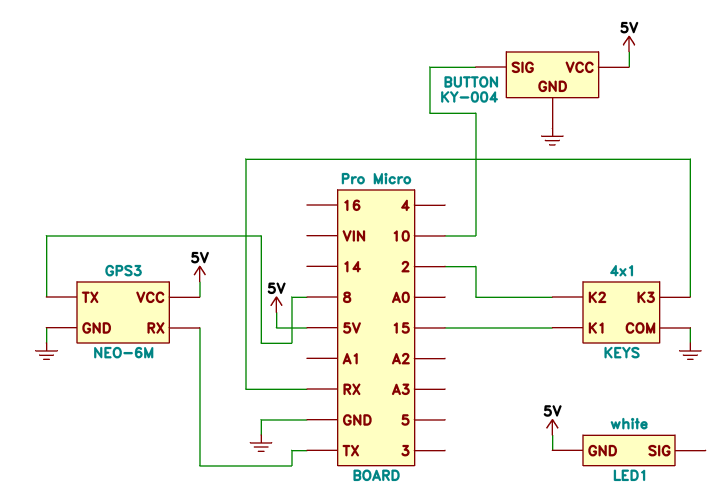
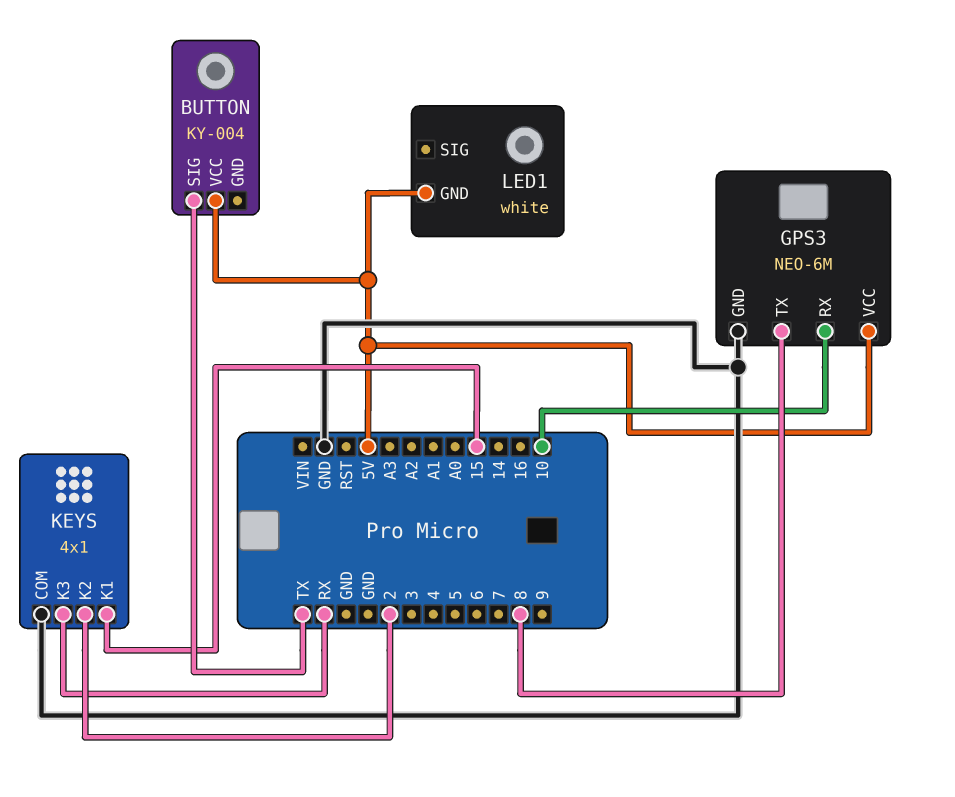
BUTTON pin GND: GND -> none
BUTTON pin SIG: 10 -> TX
GPS3 pin RX: TX -> 10

